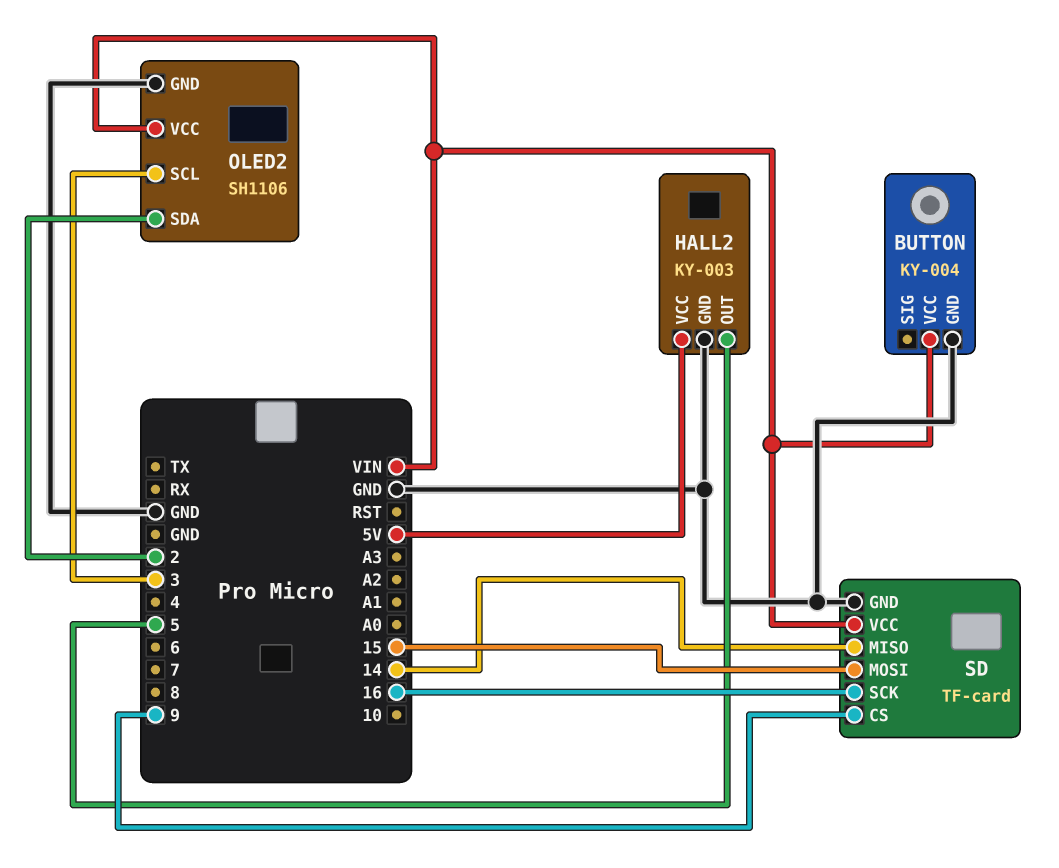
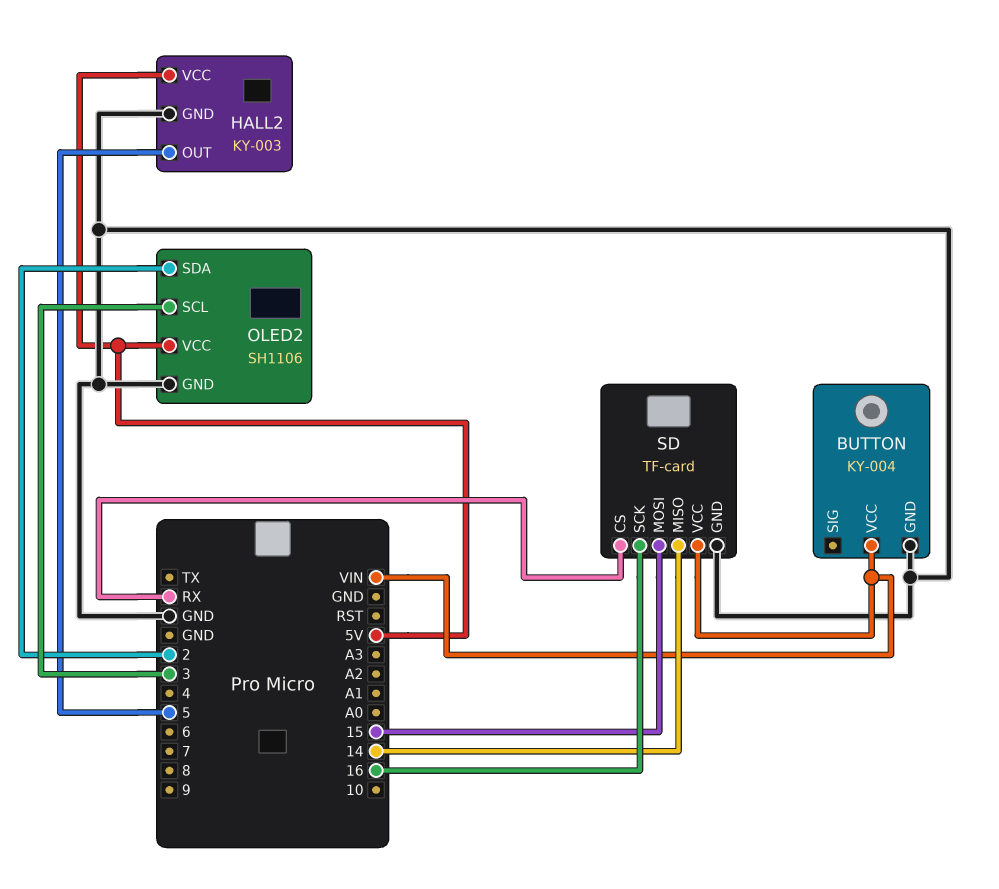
OLED2 pin VCC: VIN -> 5V
SD pin CS: 9 -> RX

